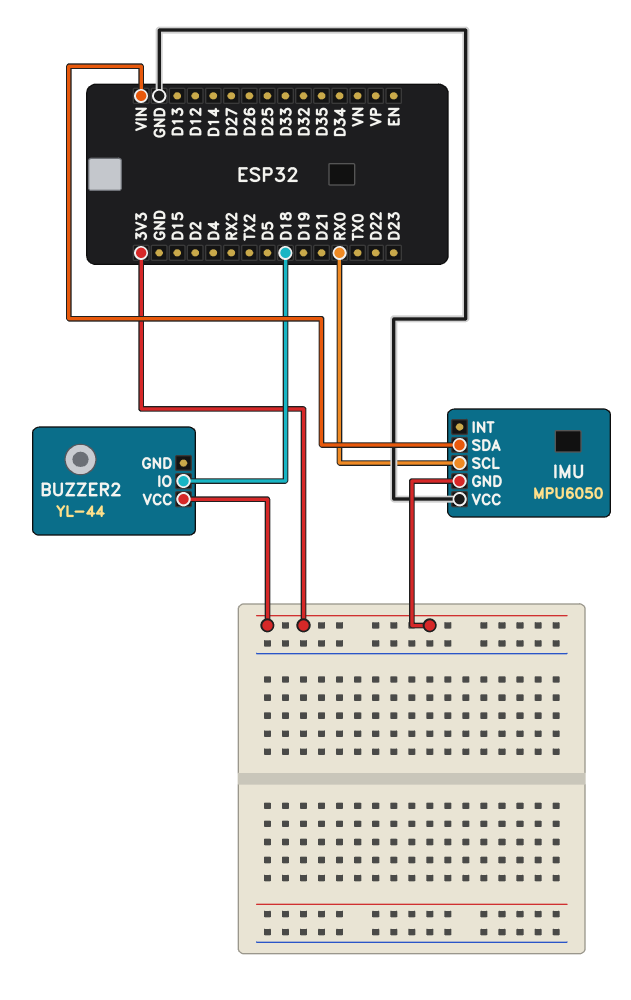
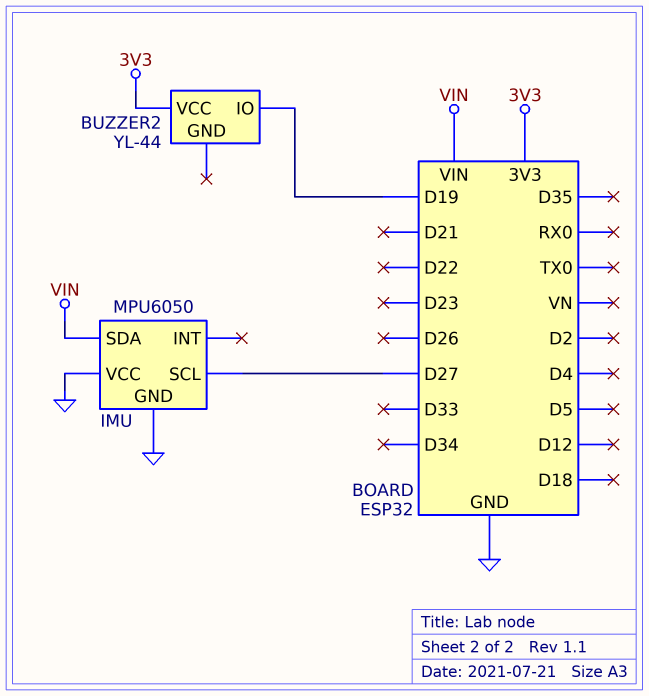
BUZZER2 pin IO: D18 -> D19
IMU pin GND: 3V3 -> GND
IMU pin SCL: RX0 -> D27

